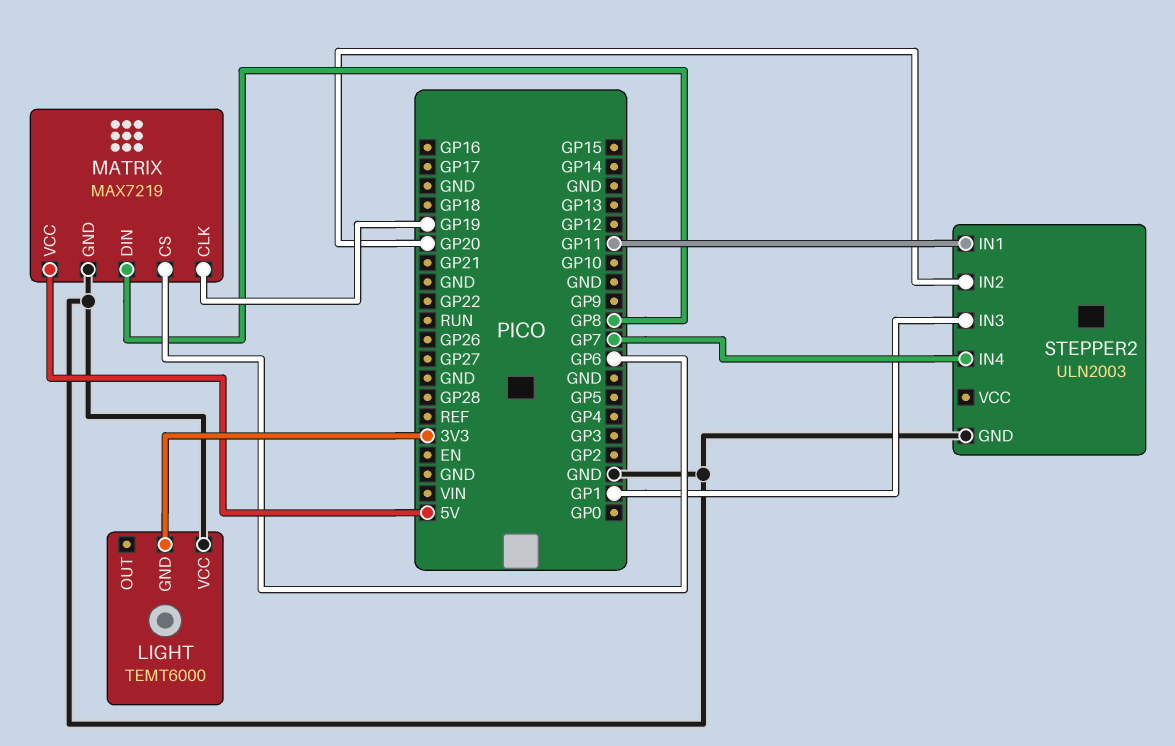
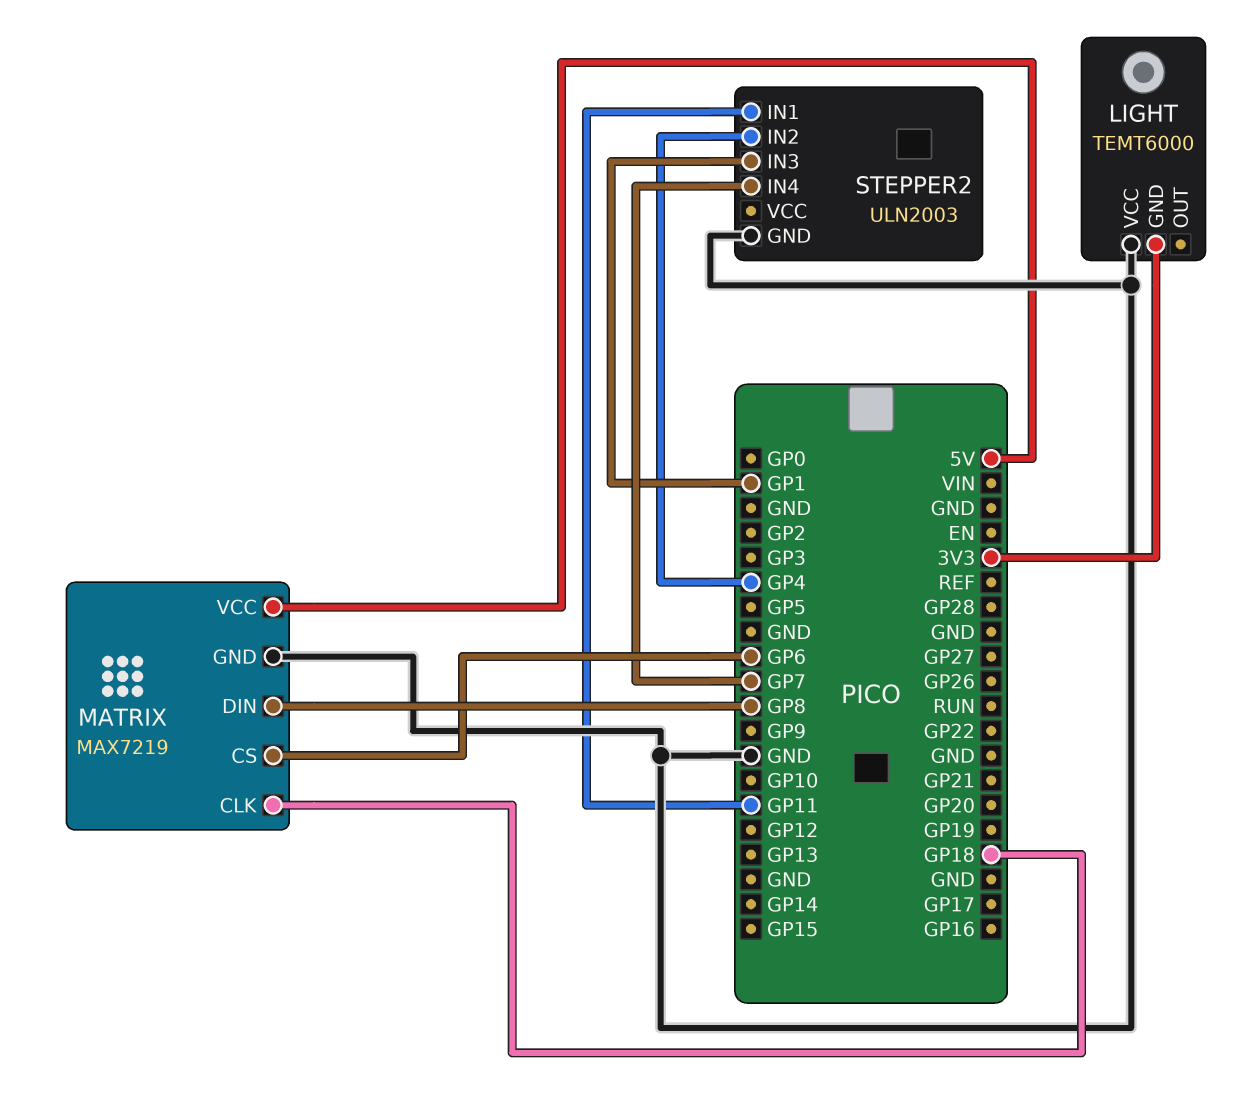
MATRIX pin CLK: GP19 -> GP18
STEPPER2 pin IN2: GP20 -> GP4

